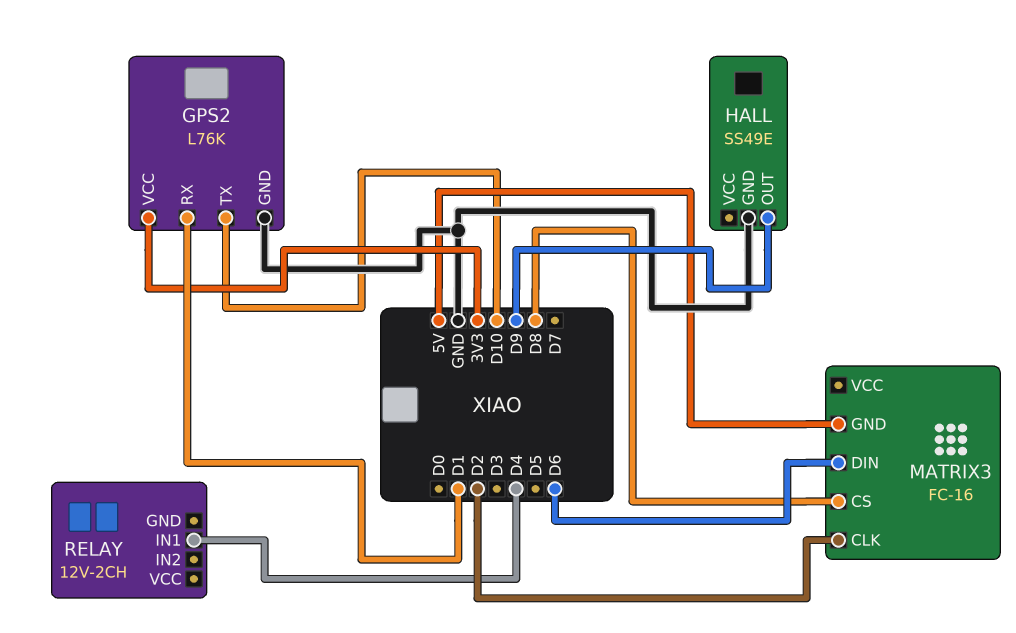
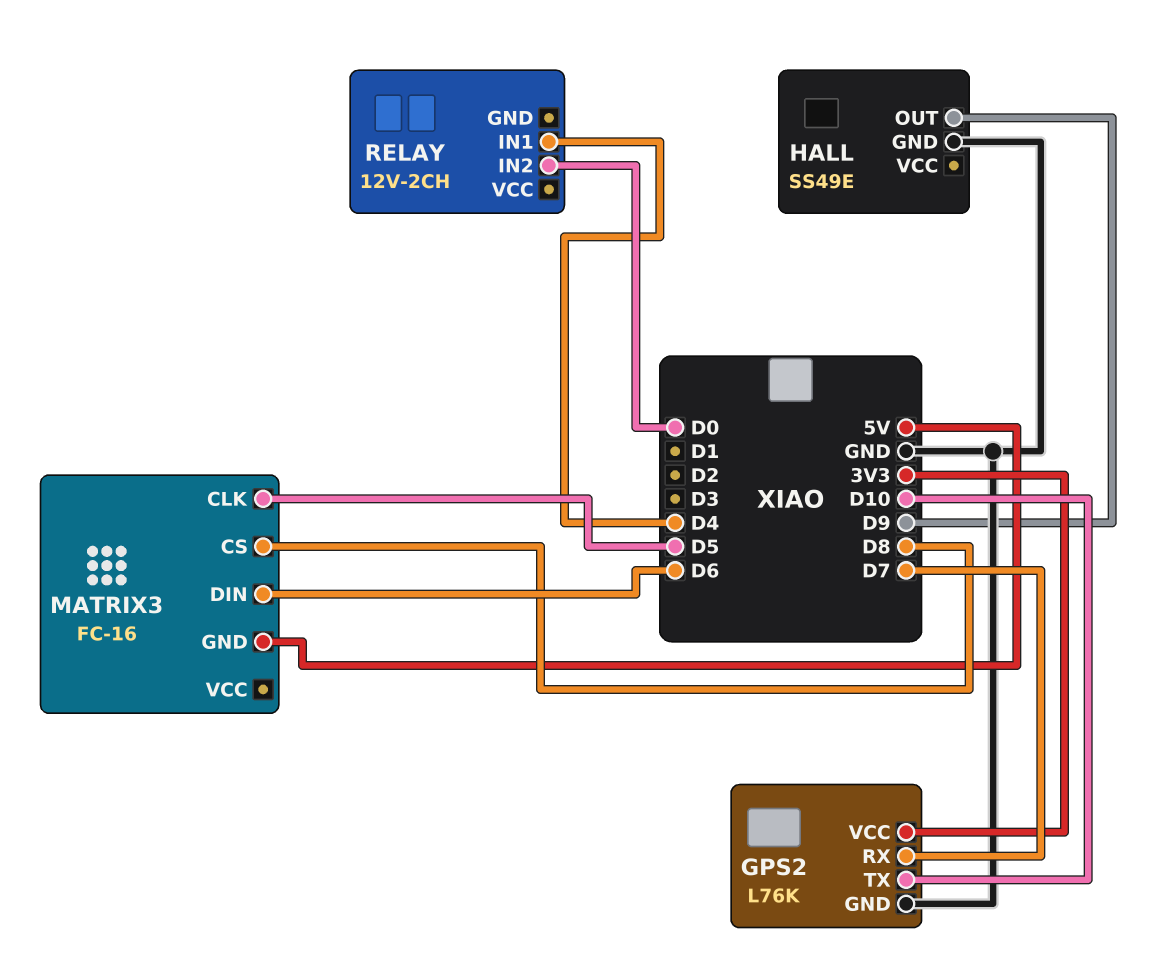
GPS2 pin RX: D1 -> D7
MATRIX3 pin CLK: D2 -> D5
RELAY pin IN2: none -> D0

